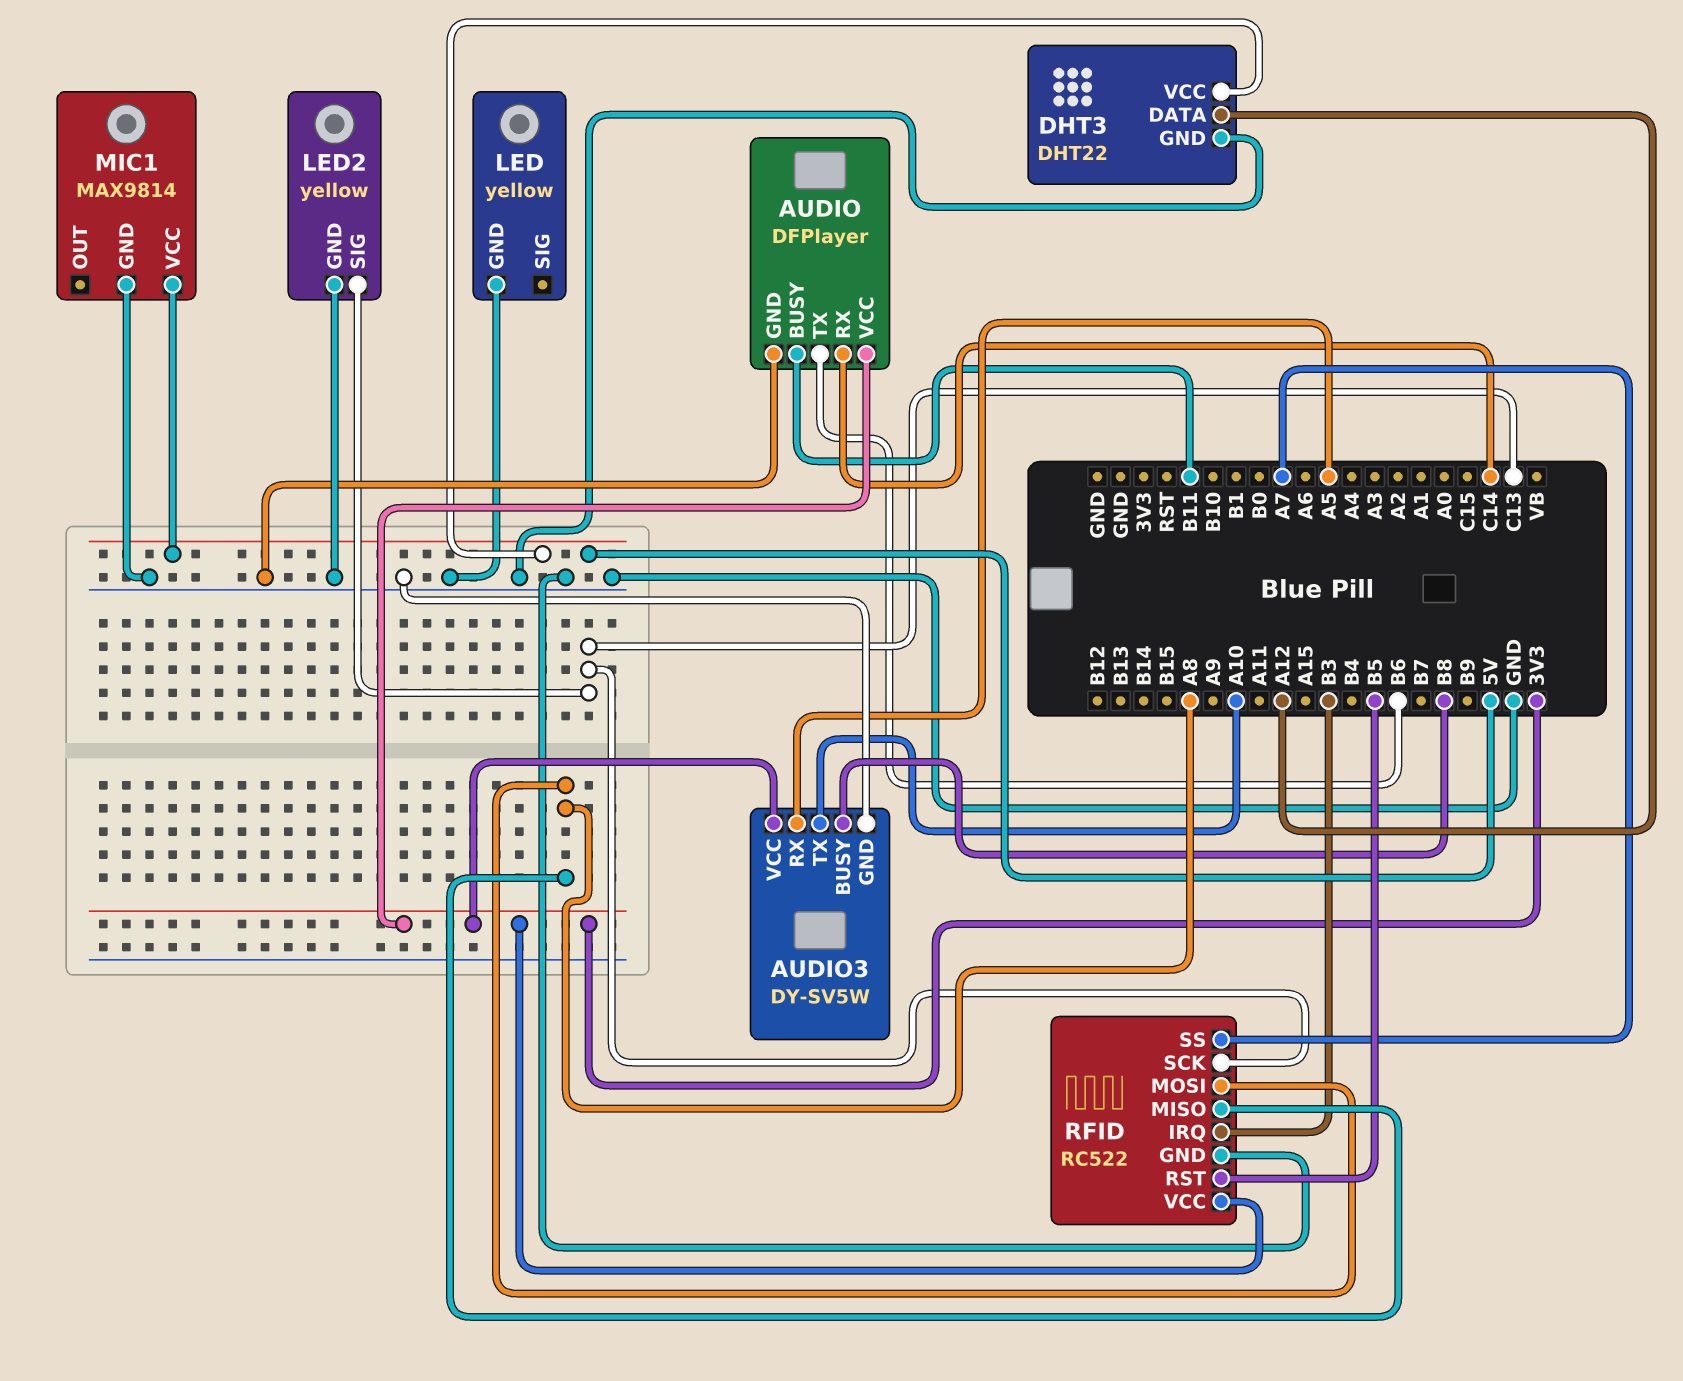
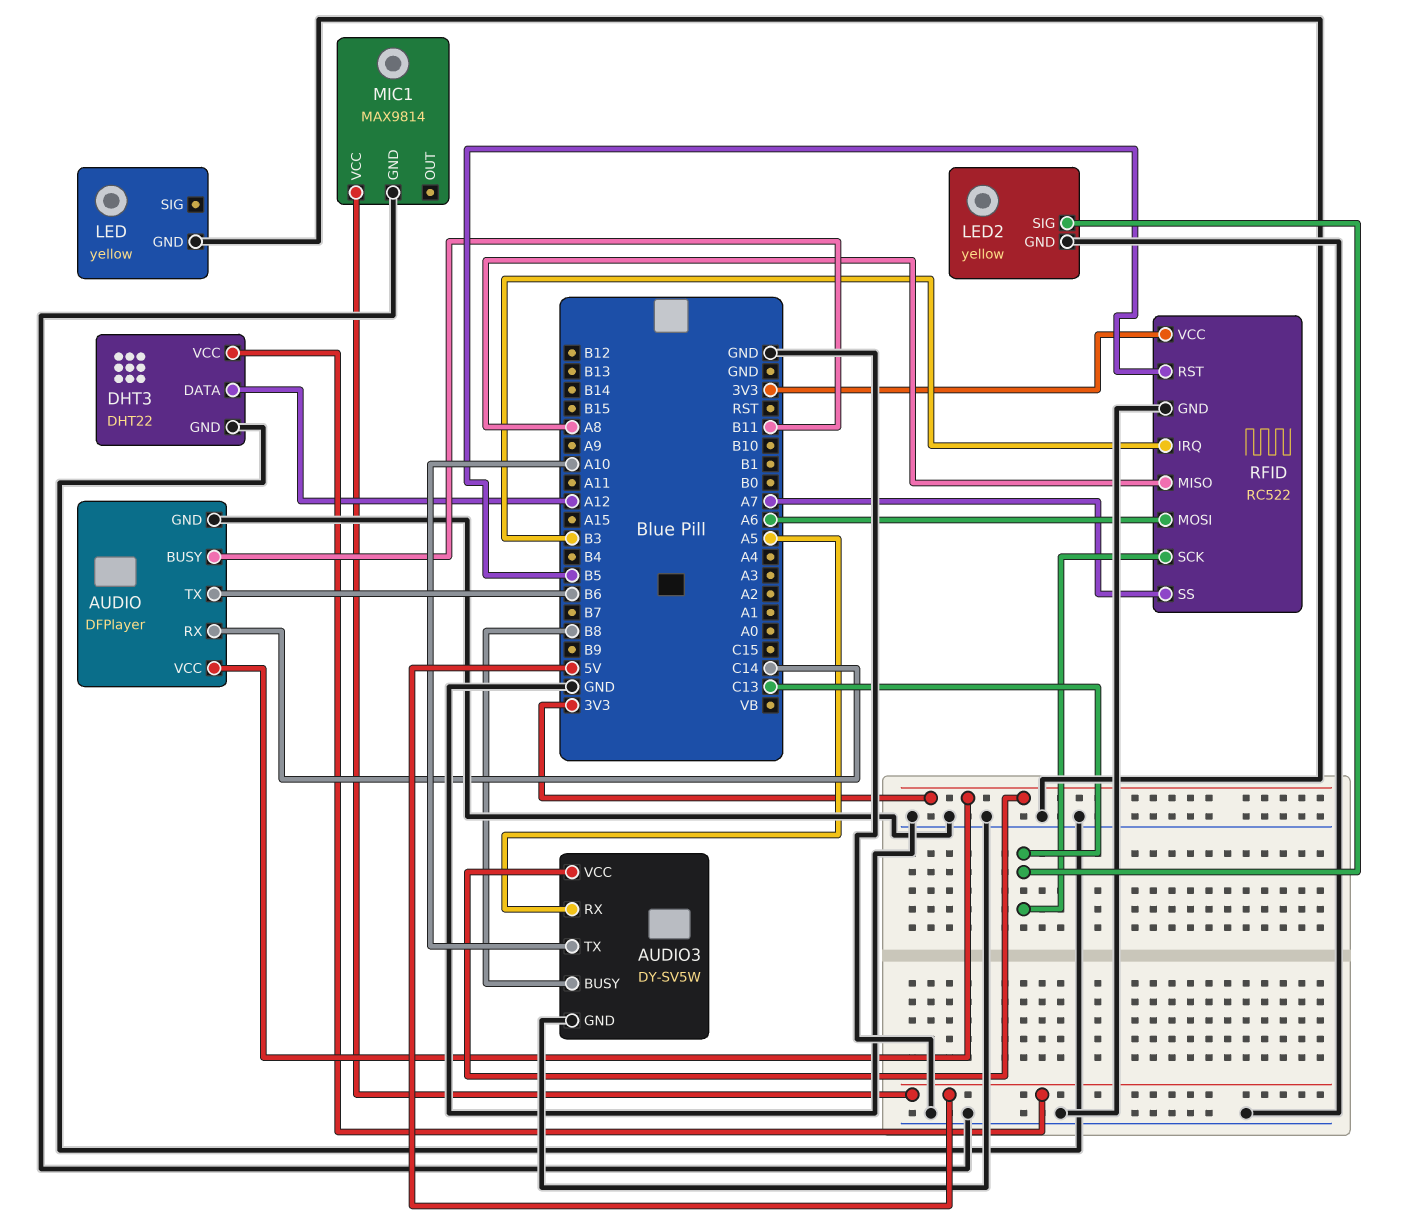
RFID pin MOSI: A8 -> A6

